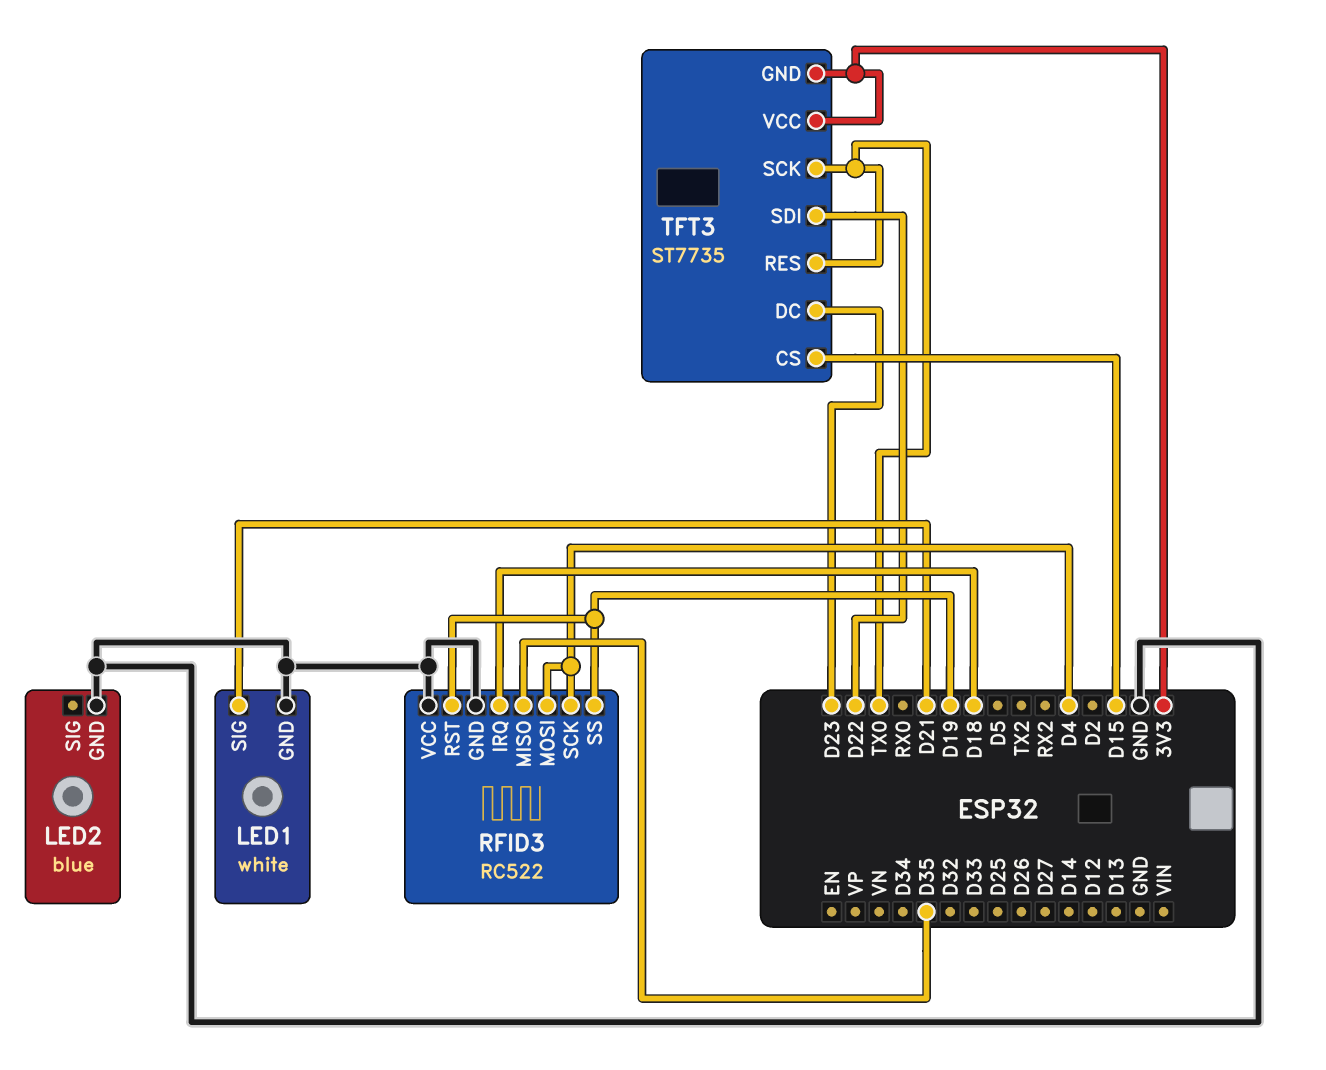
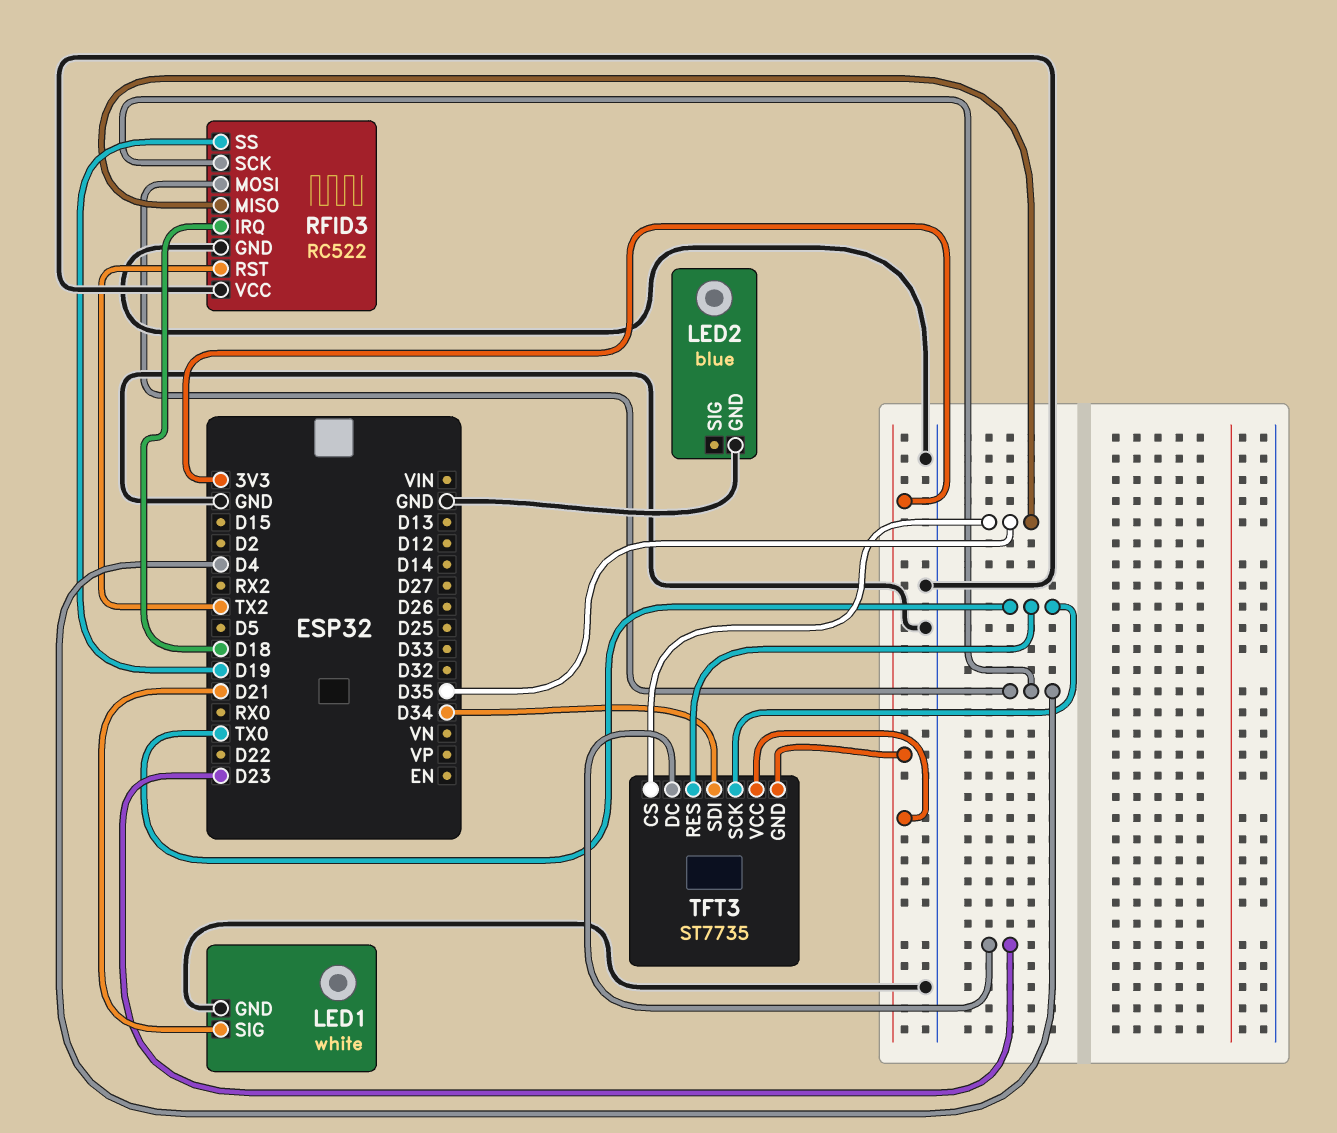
RFID3 pin RST: D19 -> TX2
TFT3 pin CS: D15 -> D35
TFT3 pin SDI: D22 -> D34

